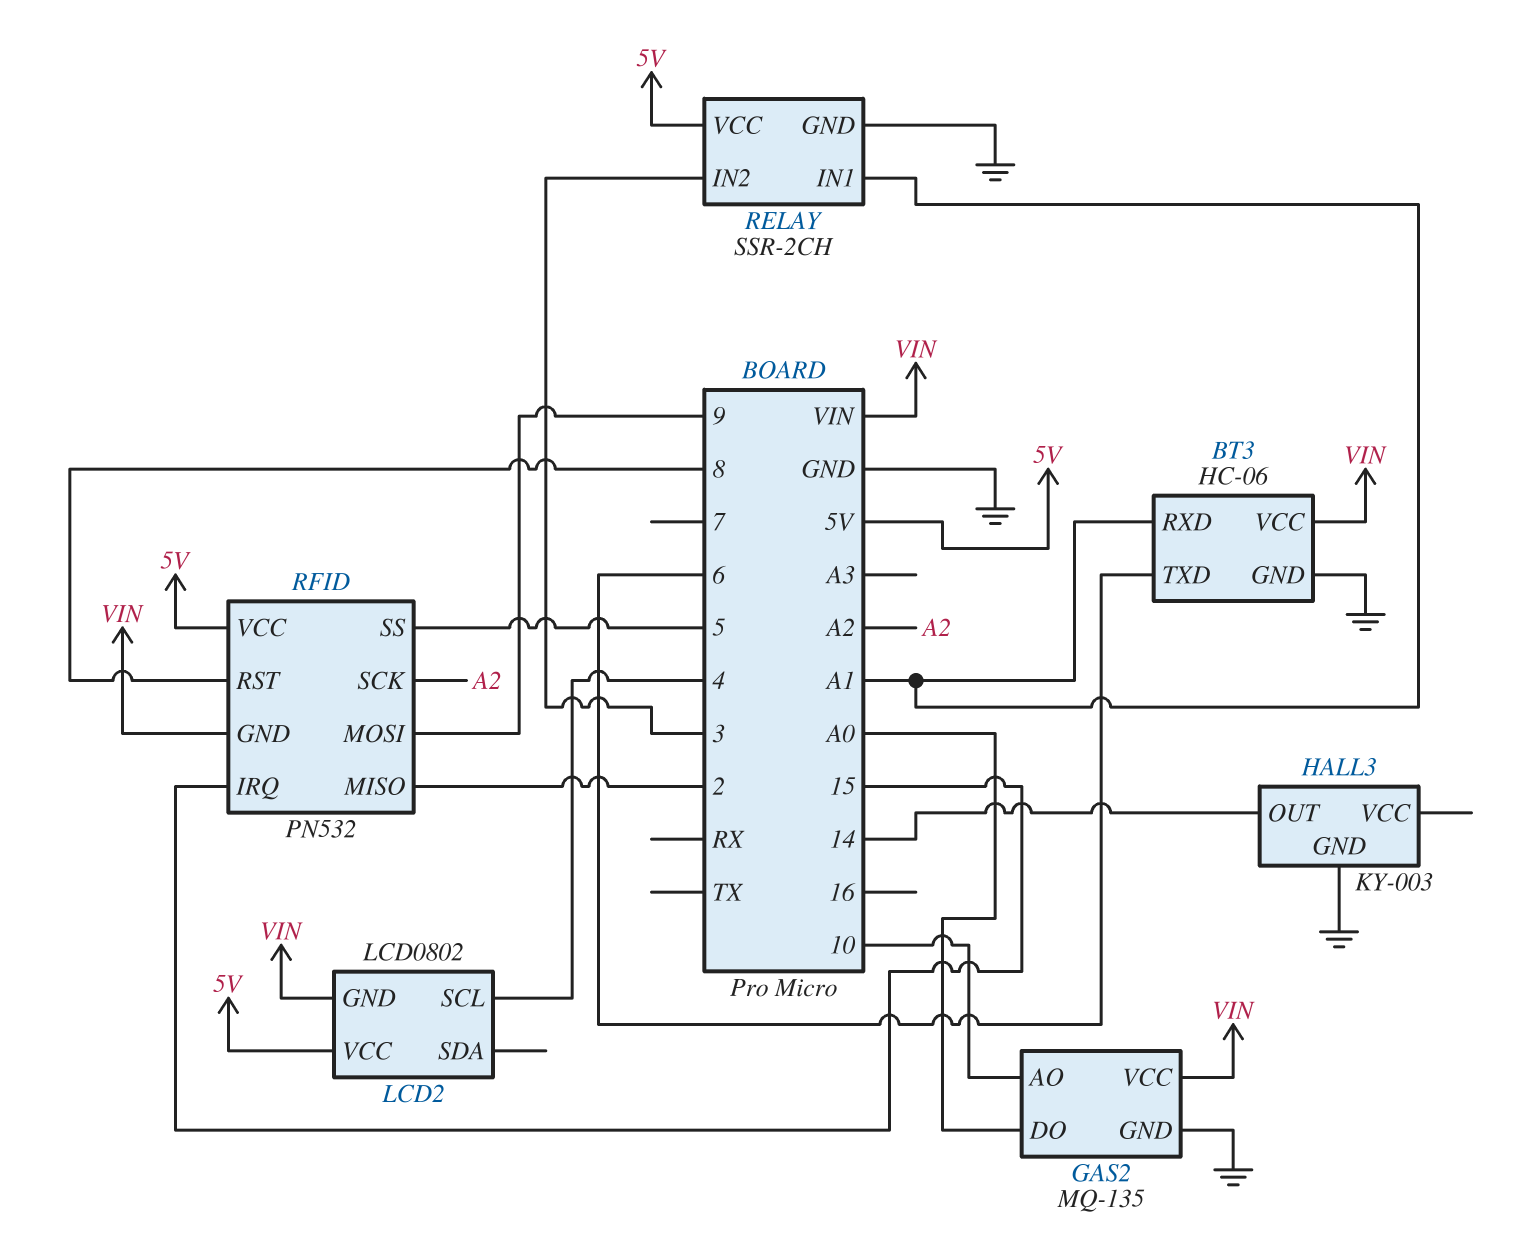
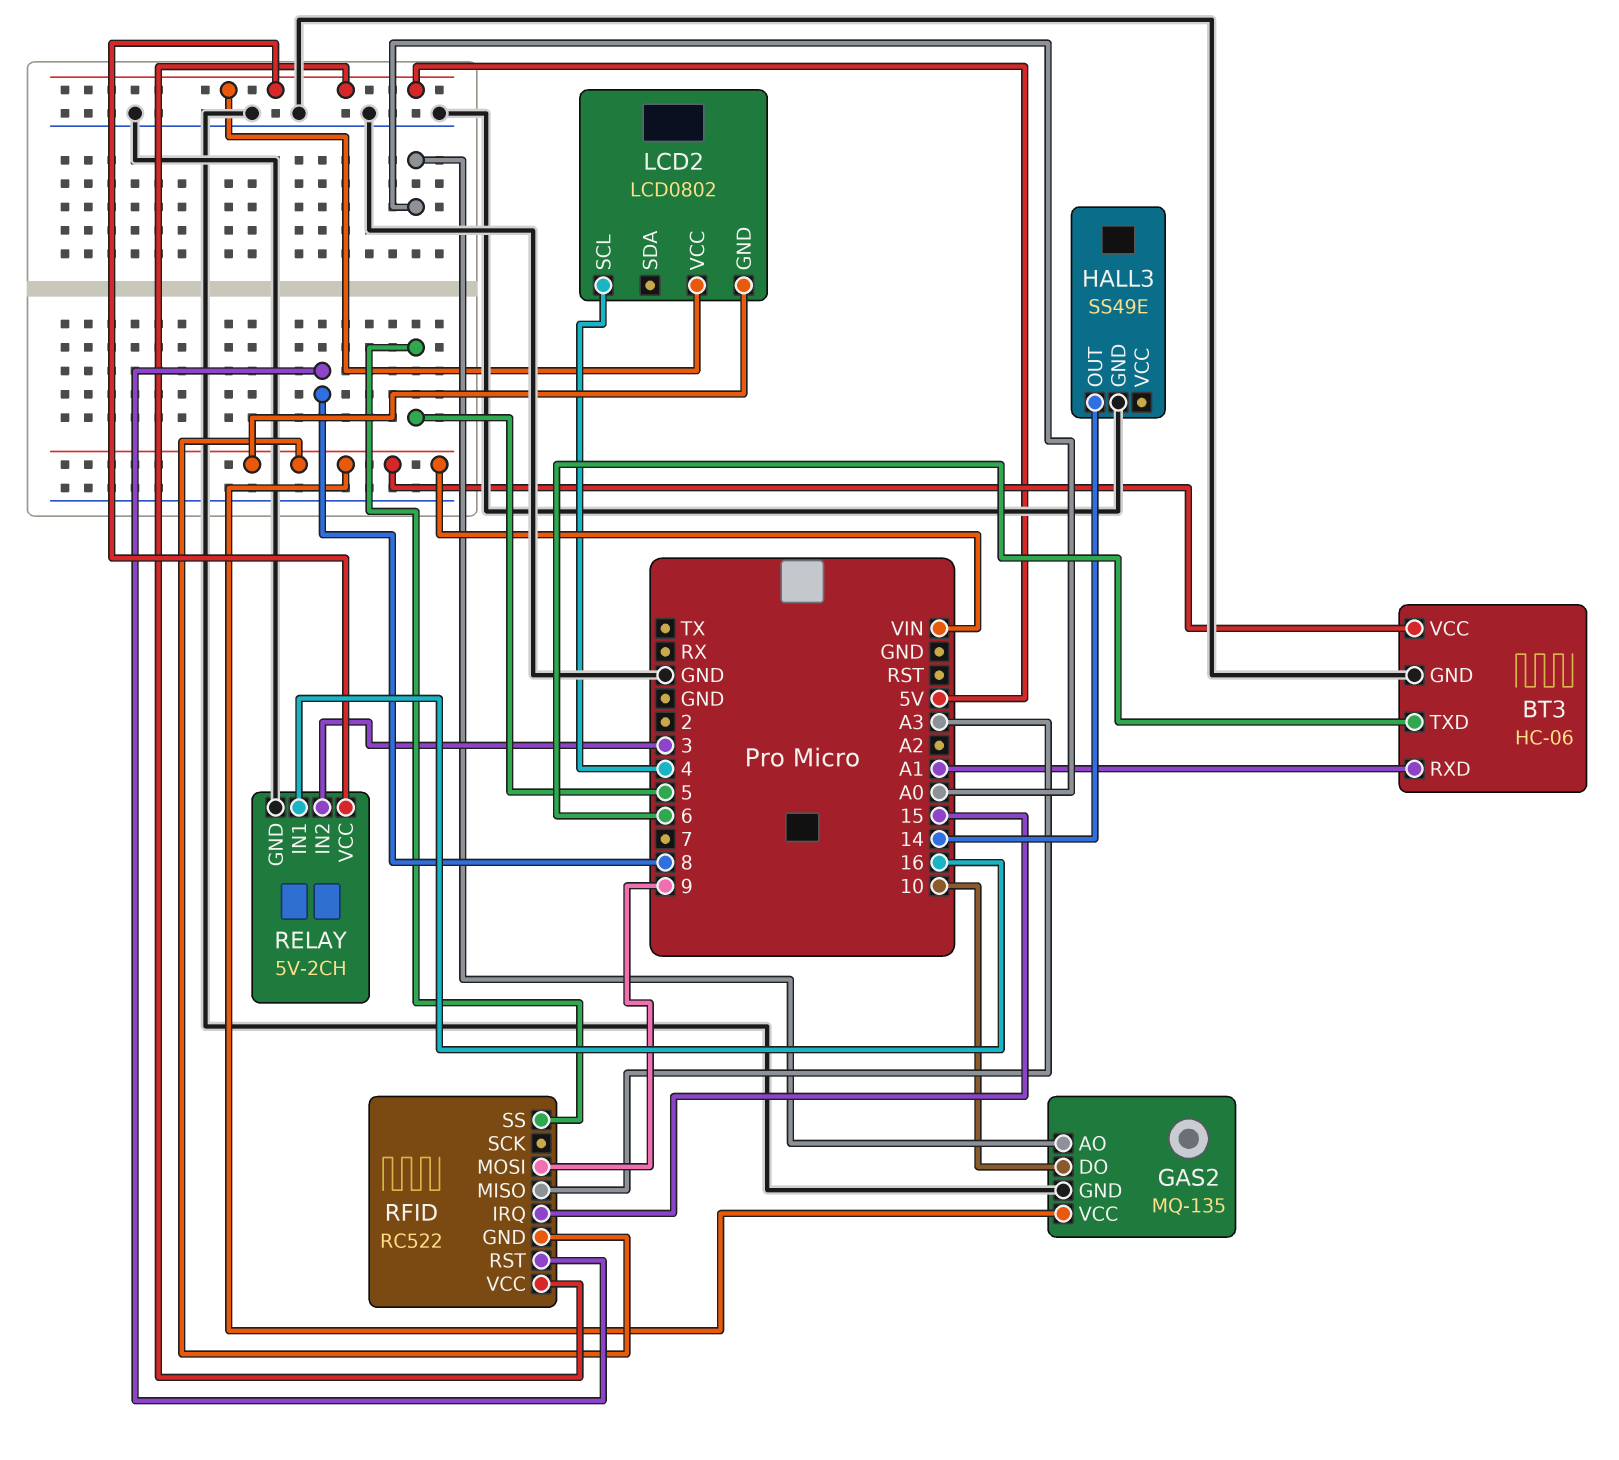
GAS2 pin AO: 10 -> A0
GAS2 pin DO: A0 -> 10
HALL3: KY-003 -> SS49E
RELAY: SSR-2CH -> 5V-2CH
RELAY pin IN1: A1 -> 16
RFID: PN532 -> RC522
RFID pin MISO: 2 -> A3
RFID pin SCK: A2 -> none

